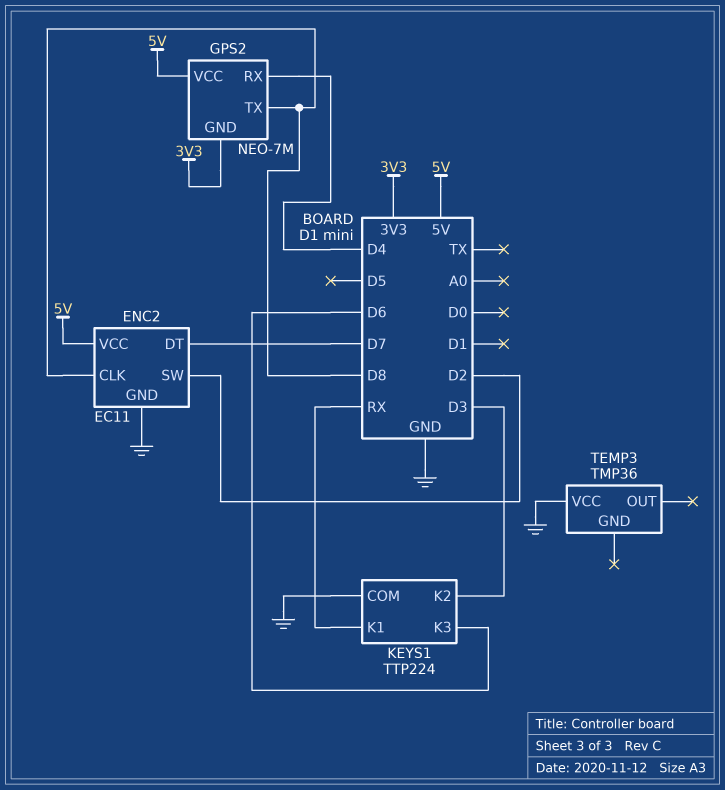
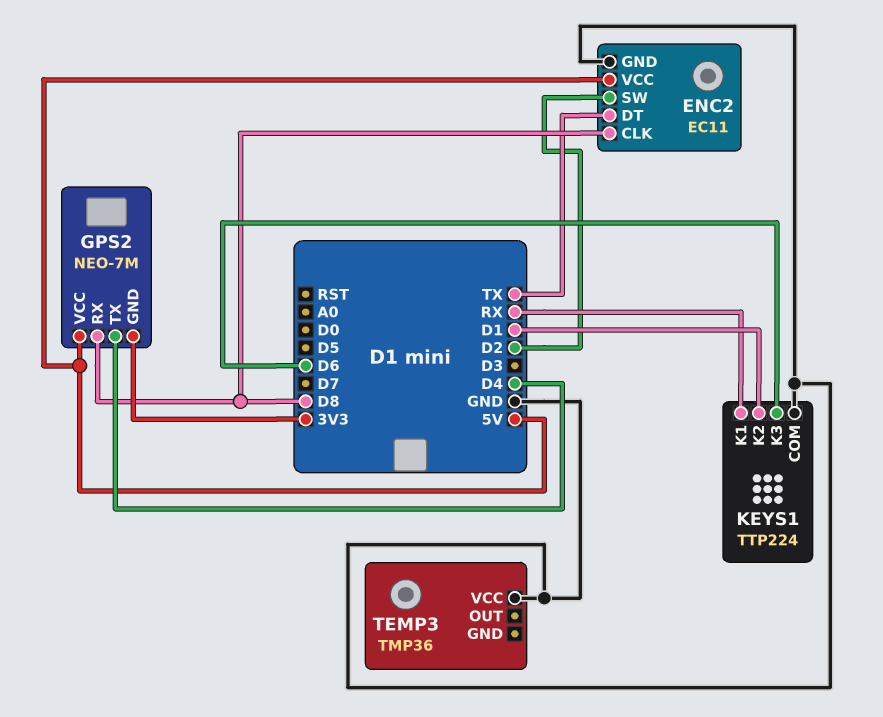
ENC2 pin DT: D7 -> TX
GPS2 pin RX: D4 -> D8
GPS2 pin TX: D8 -> D4
KEYS1 pin K2: D3 -> D1

